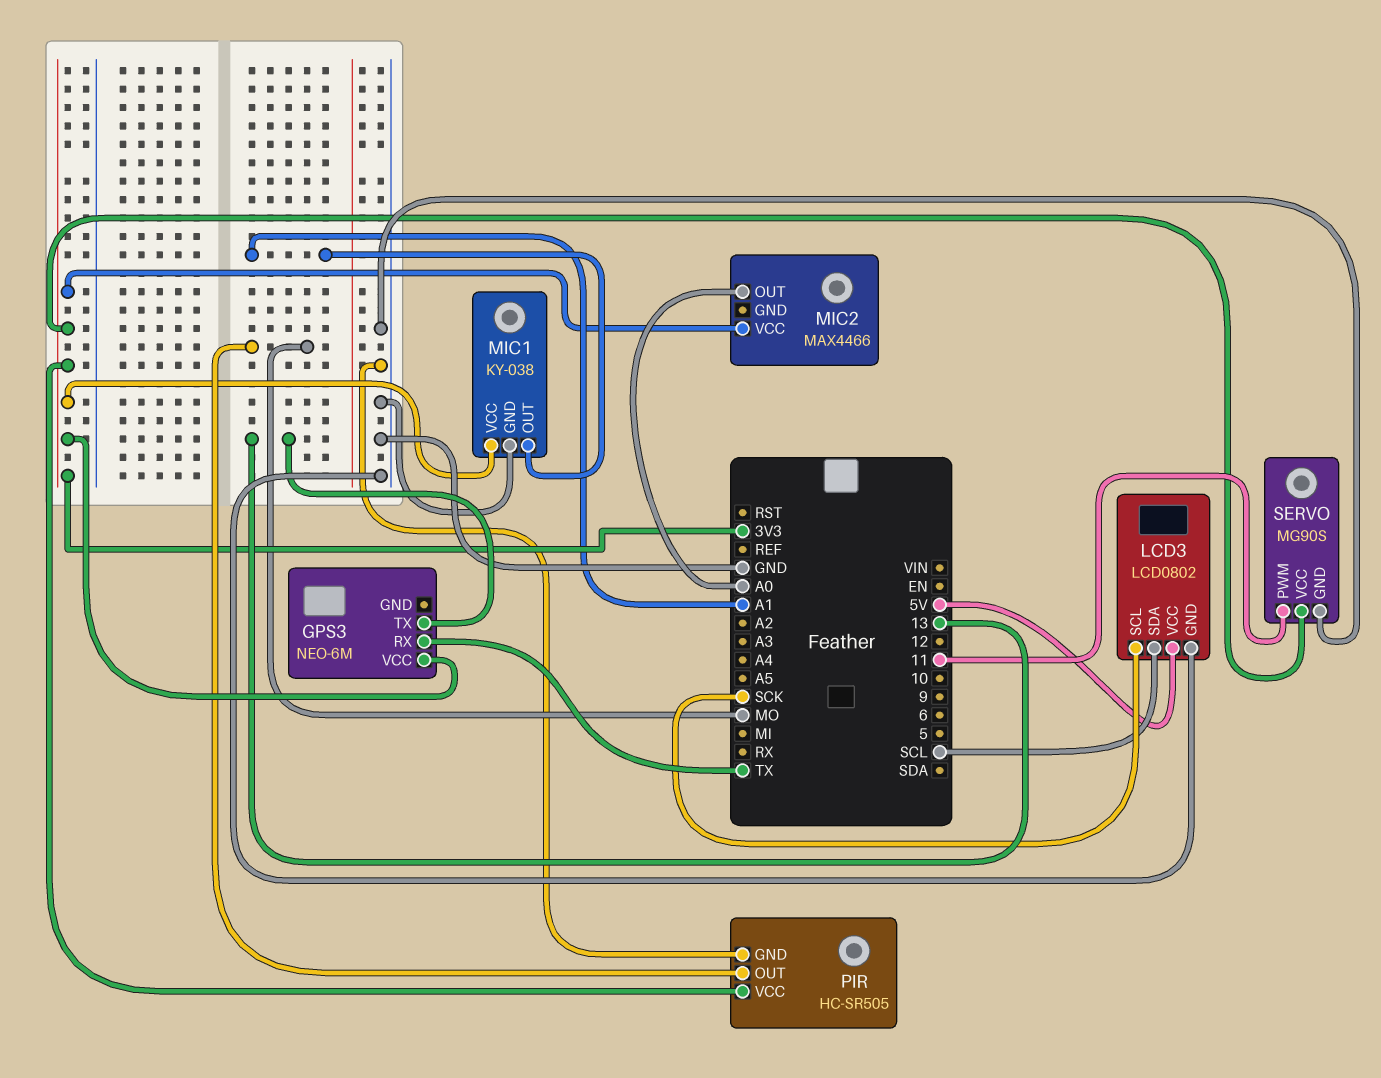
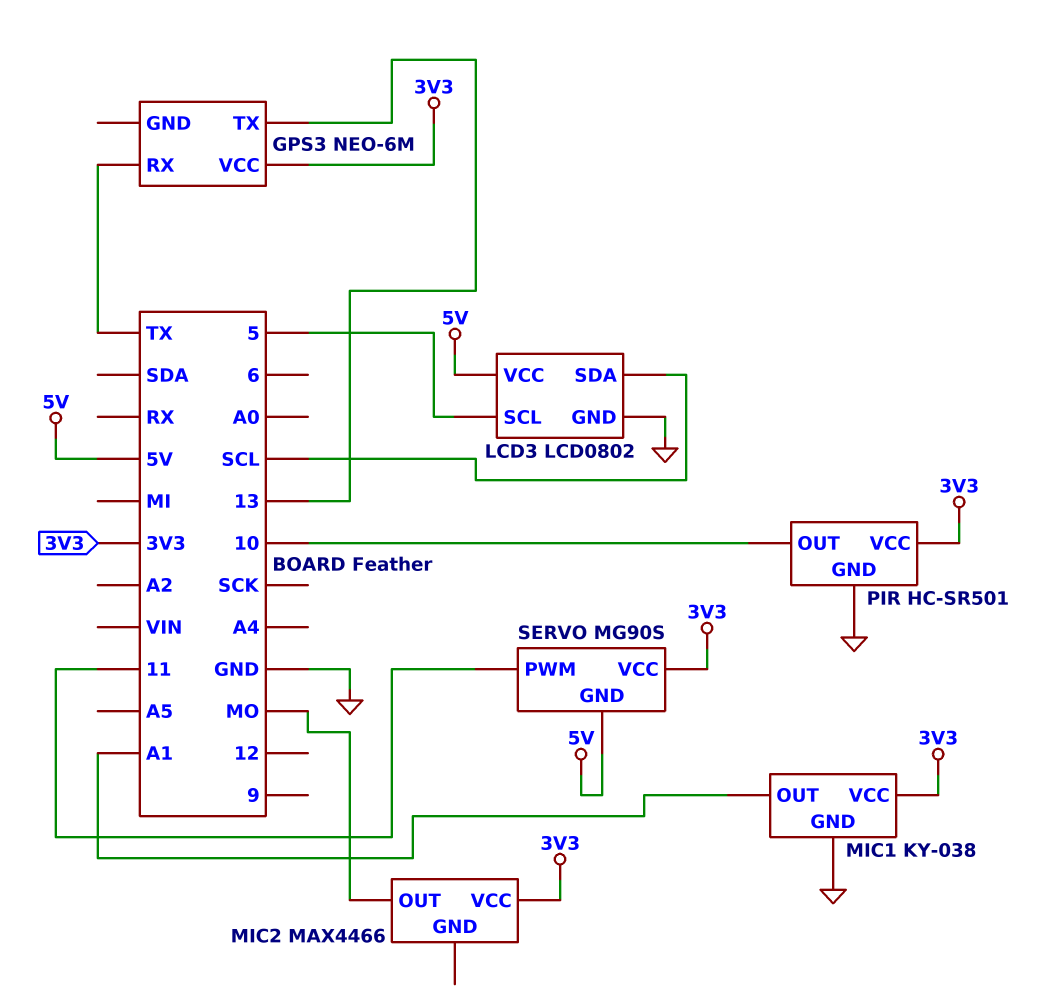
LCD3 pin SCL: SCK -> 5
MIC2 pin OUT: A0 -> MO
PIR: HC-SR505 -> HC-SR501
PIR pin OUT: MO -> 10
SERVO pin GND: GND -> 5V

